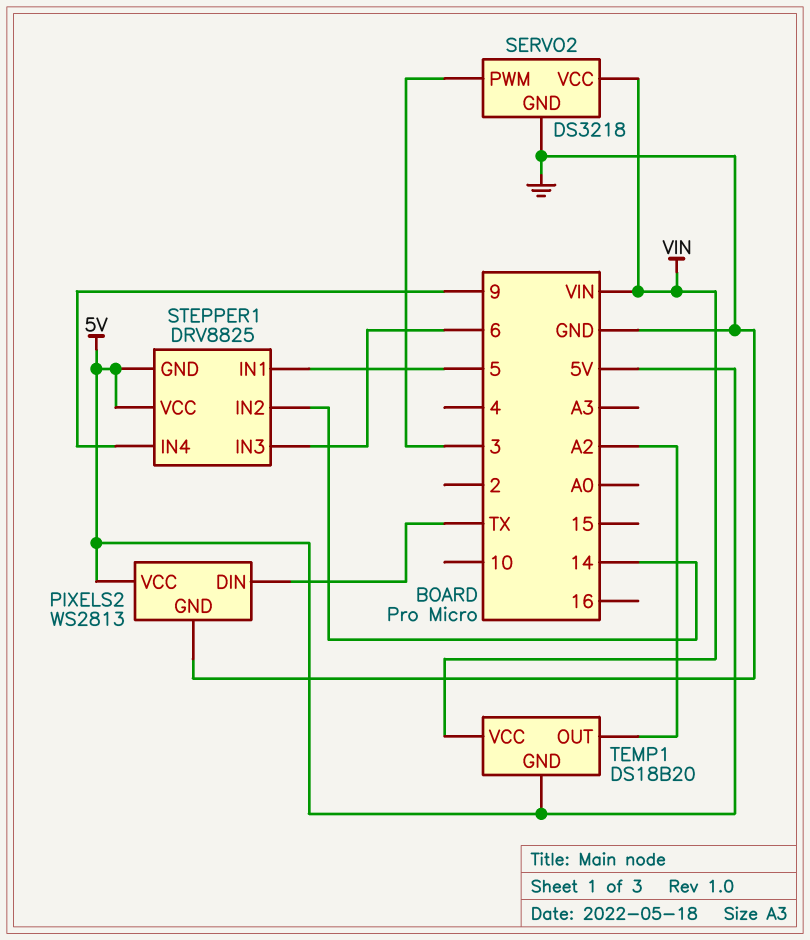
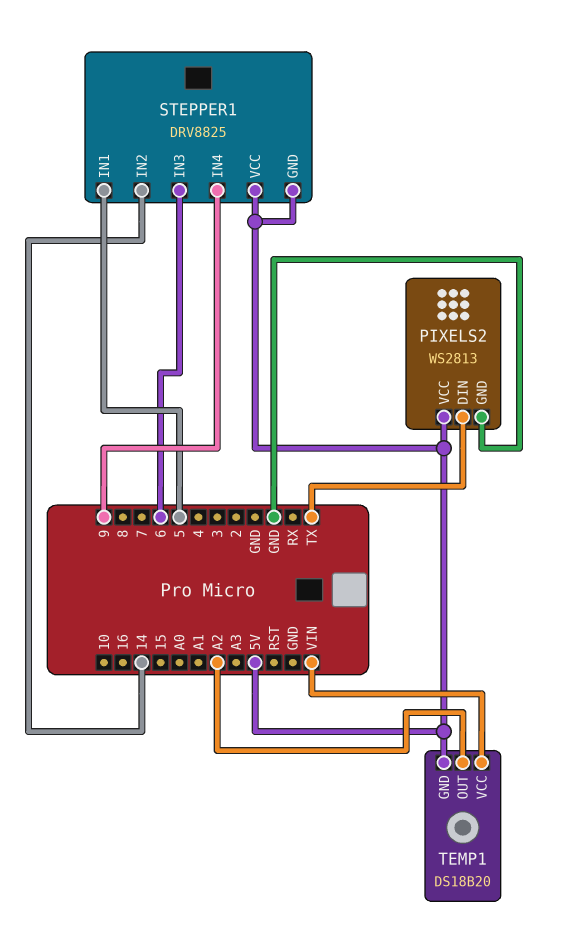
SERVO2: DS3218 -> none
SERVO2 pin GND: GND -> none
SERVO2 pin PWM: 3 -> none
SERVO2 pin VCC: VIN -> none

